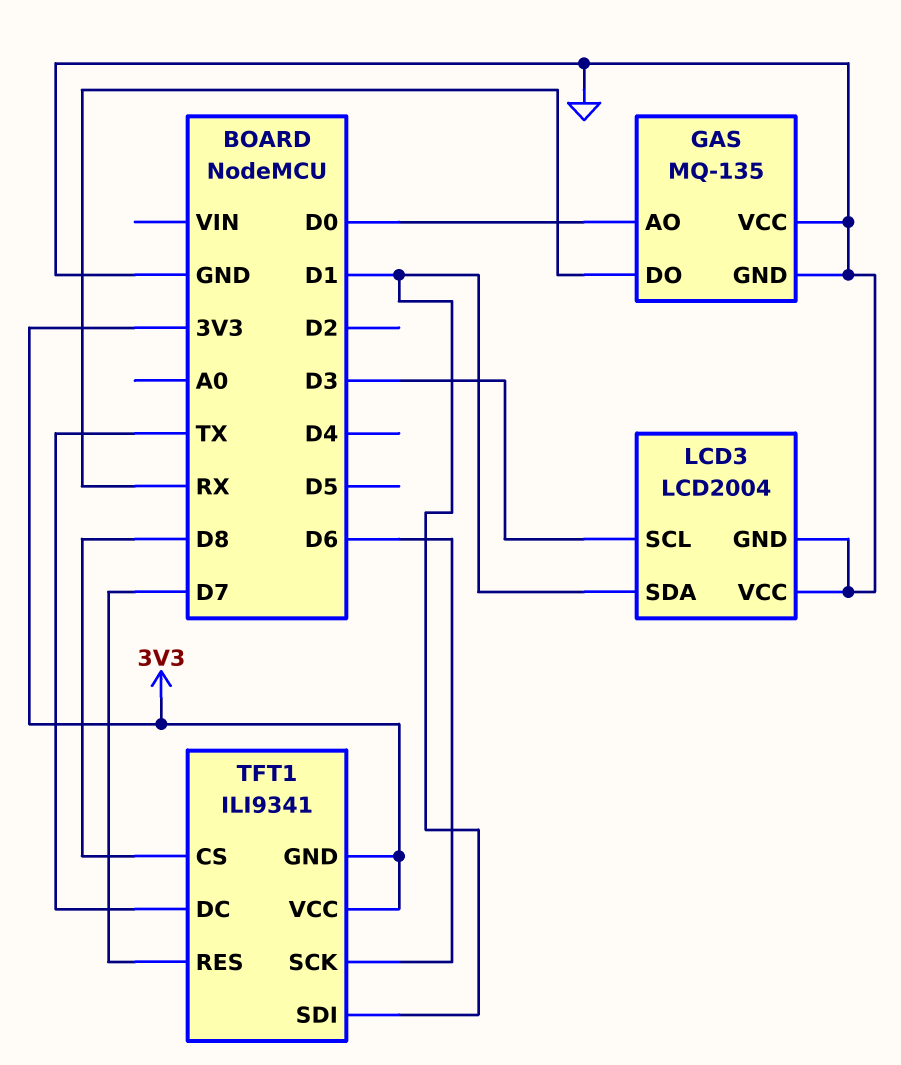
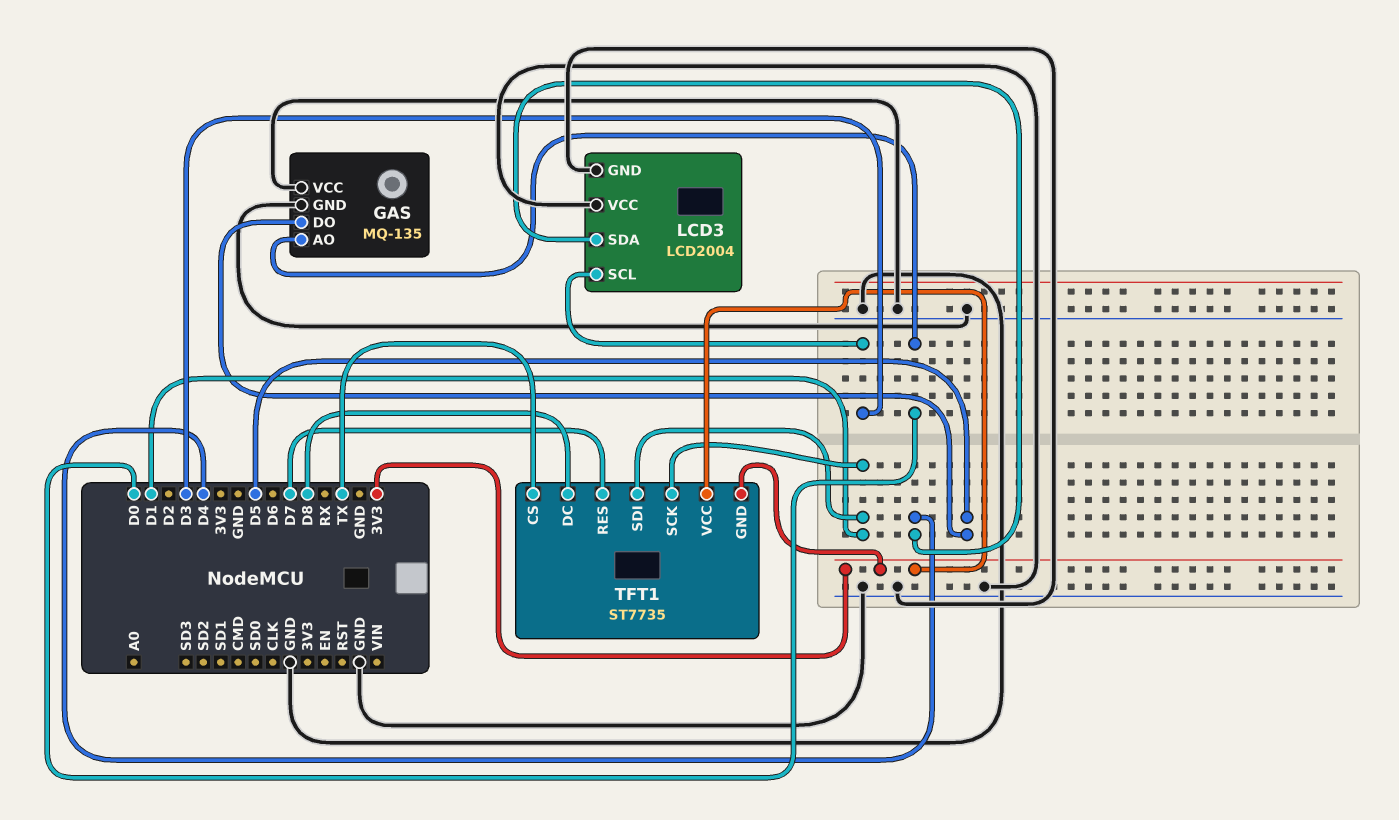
GAS pin DO: RX -> D5
LCD3 pin SDA: D1 -> D4
TFT1: ILI9341 -> ST7735
TFT1 pin CS: D8 -> TX
TFT1 pin DC: TX -> D8
TFT1 pin SCK: D6 -> D1

